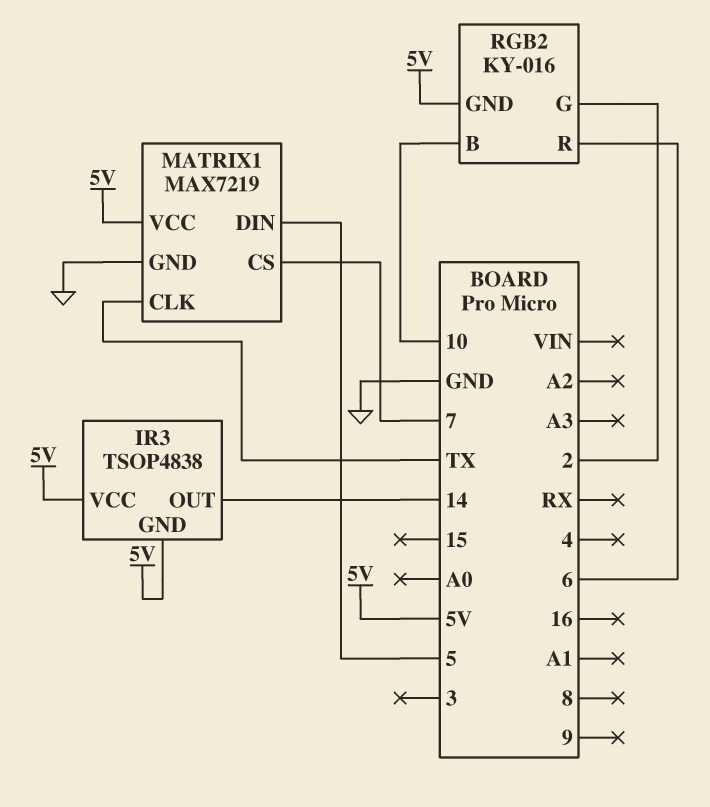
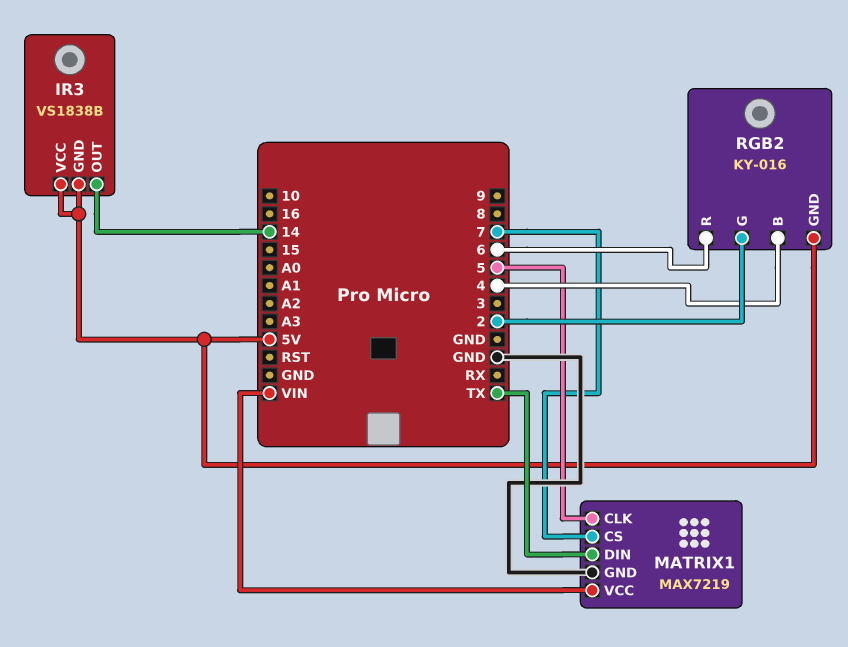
IR3: TSOP4838 -> VS1838B
MATRIX1 pin CLK: TX -> 5
MATRIX1 pin DIN: 5 -> TX
MATRIX1 pin VCC: 5V -> VIN
RGB2 pin B: 10 -> 4

